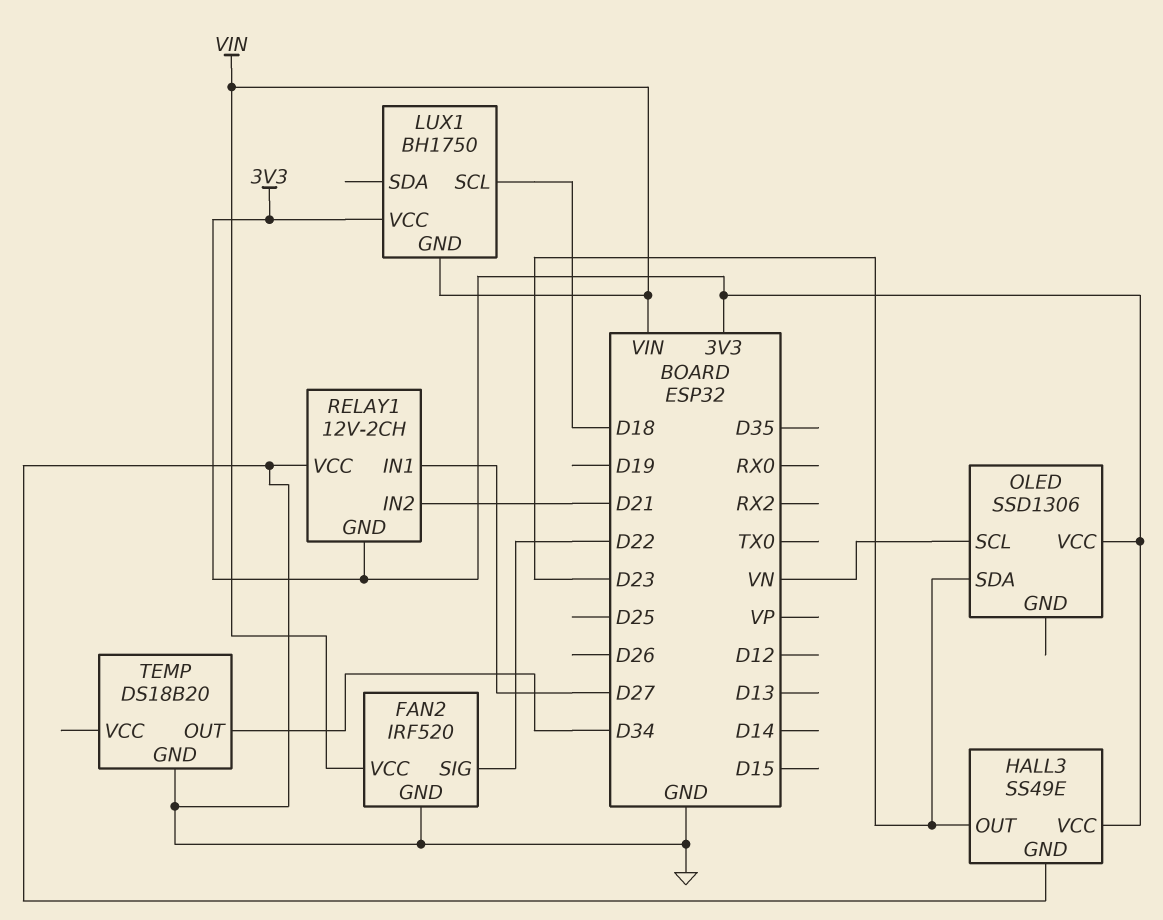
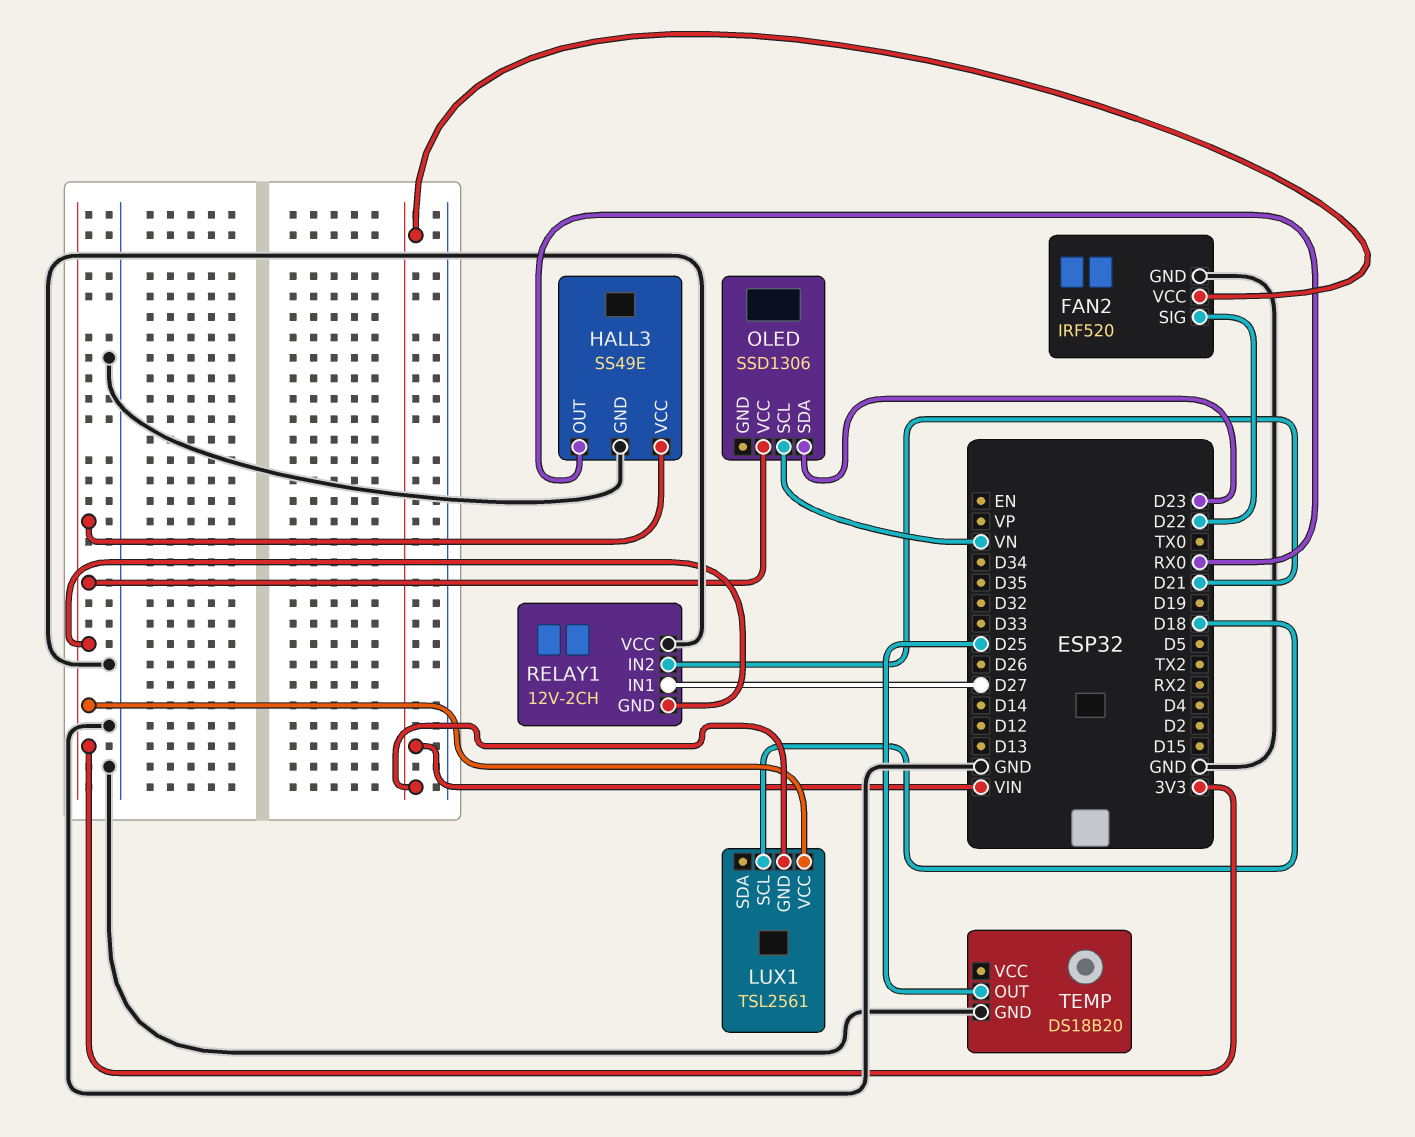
HALL3 pin OUT: D23 -> RX0
LUX1: BH1750 -> TSL2561
TEMP pin OUT: D34 -> D25

